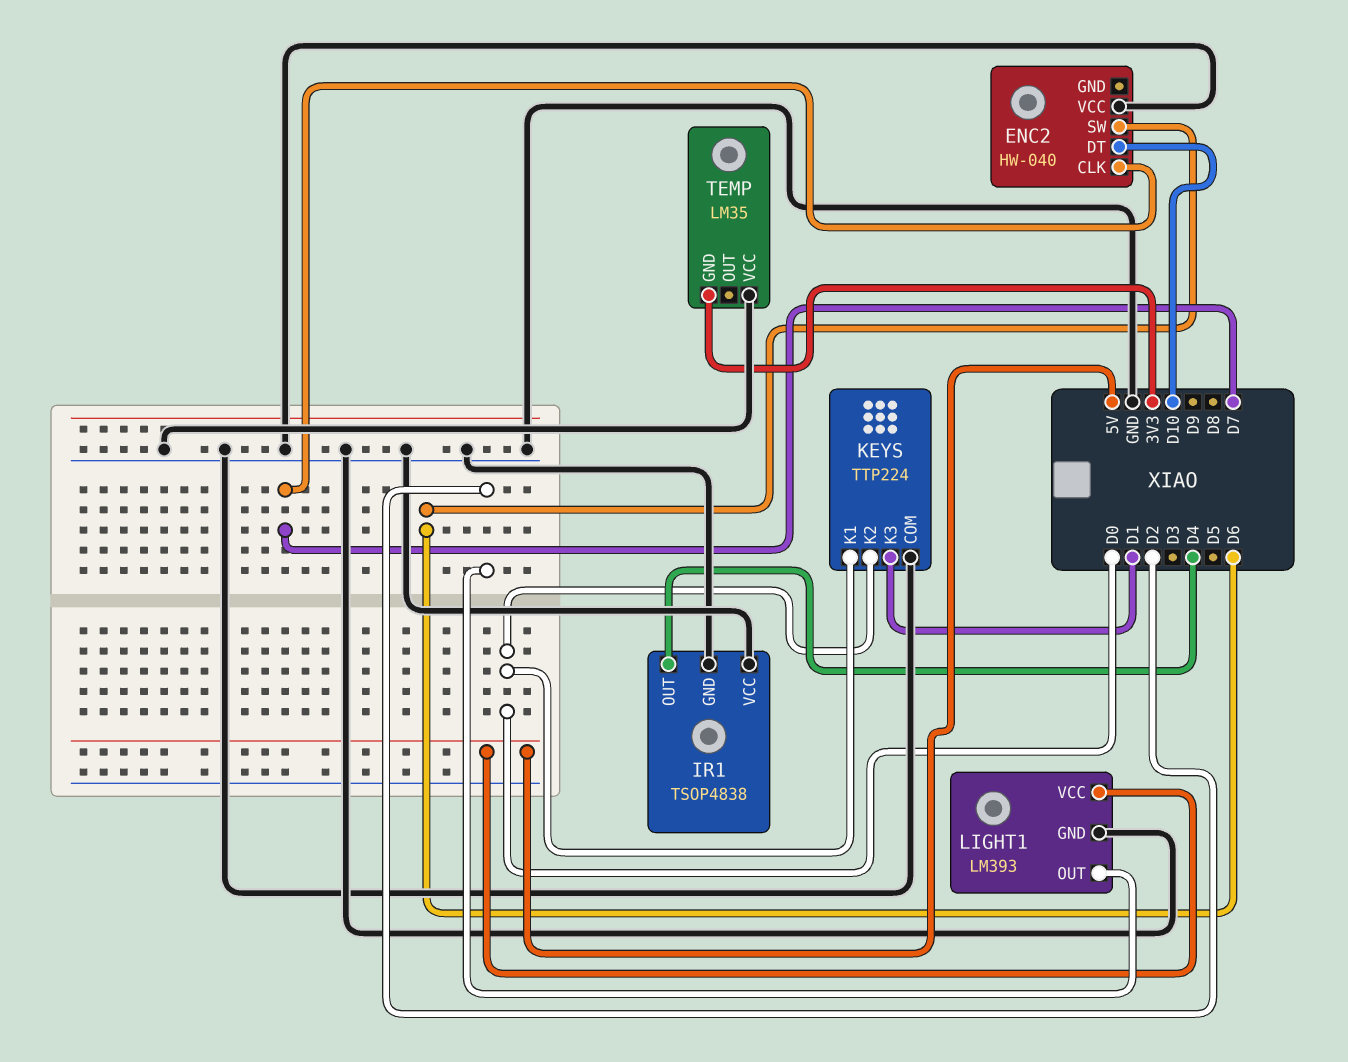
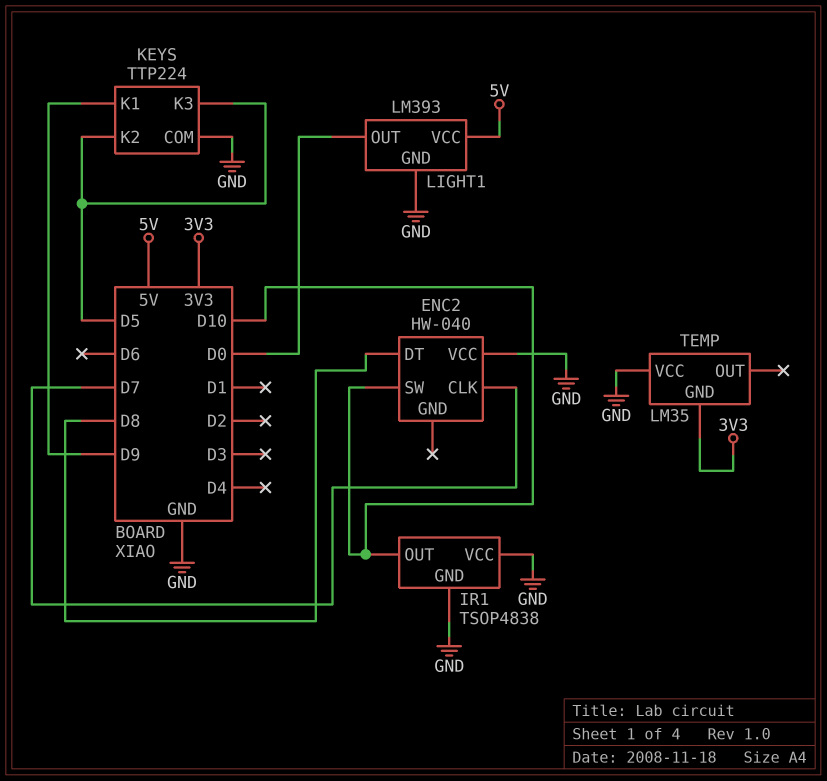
ENC2 pin DT: D10 -> D8
ENC2 pin SW: D6 -> D10
IR1 pin OUT: D4 -> D10
KEYS pin K1: D0 -> D9
KEYS pin K2: D0 -> D5
KEYS pin K3: D1 -> D5
LIGHT1 pin OUT: D2 -> D0

